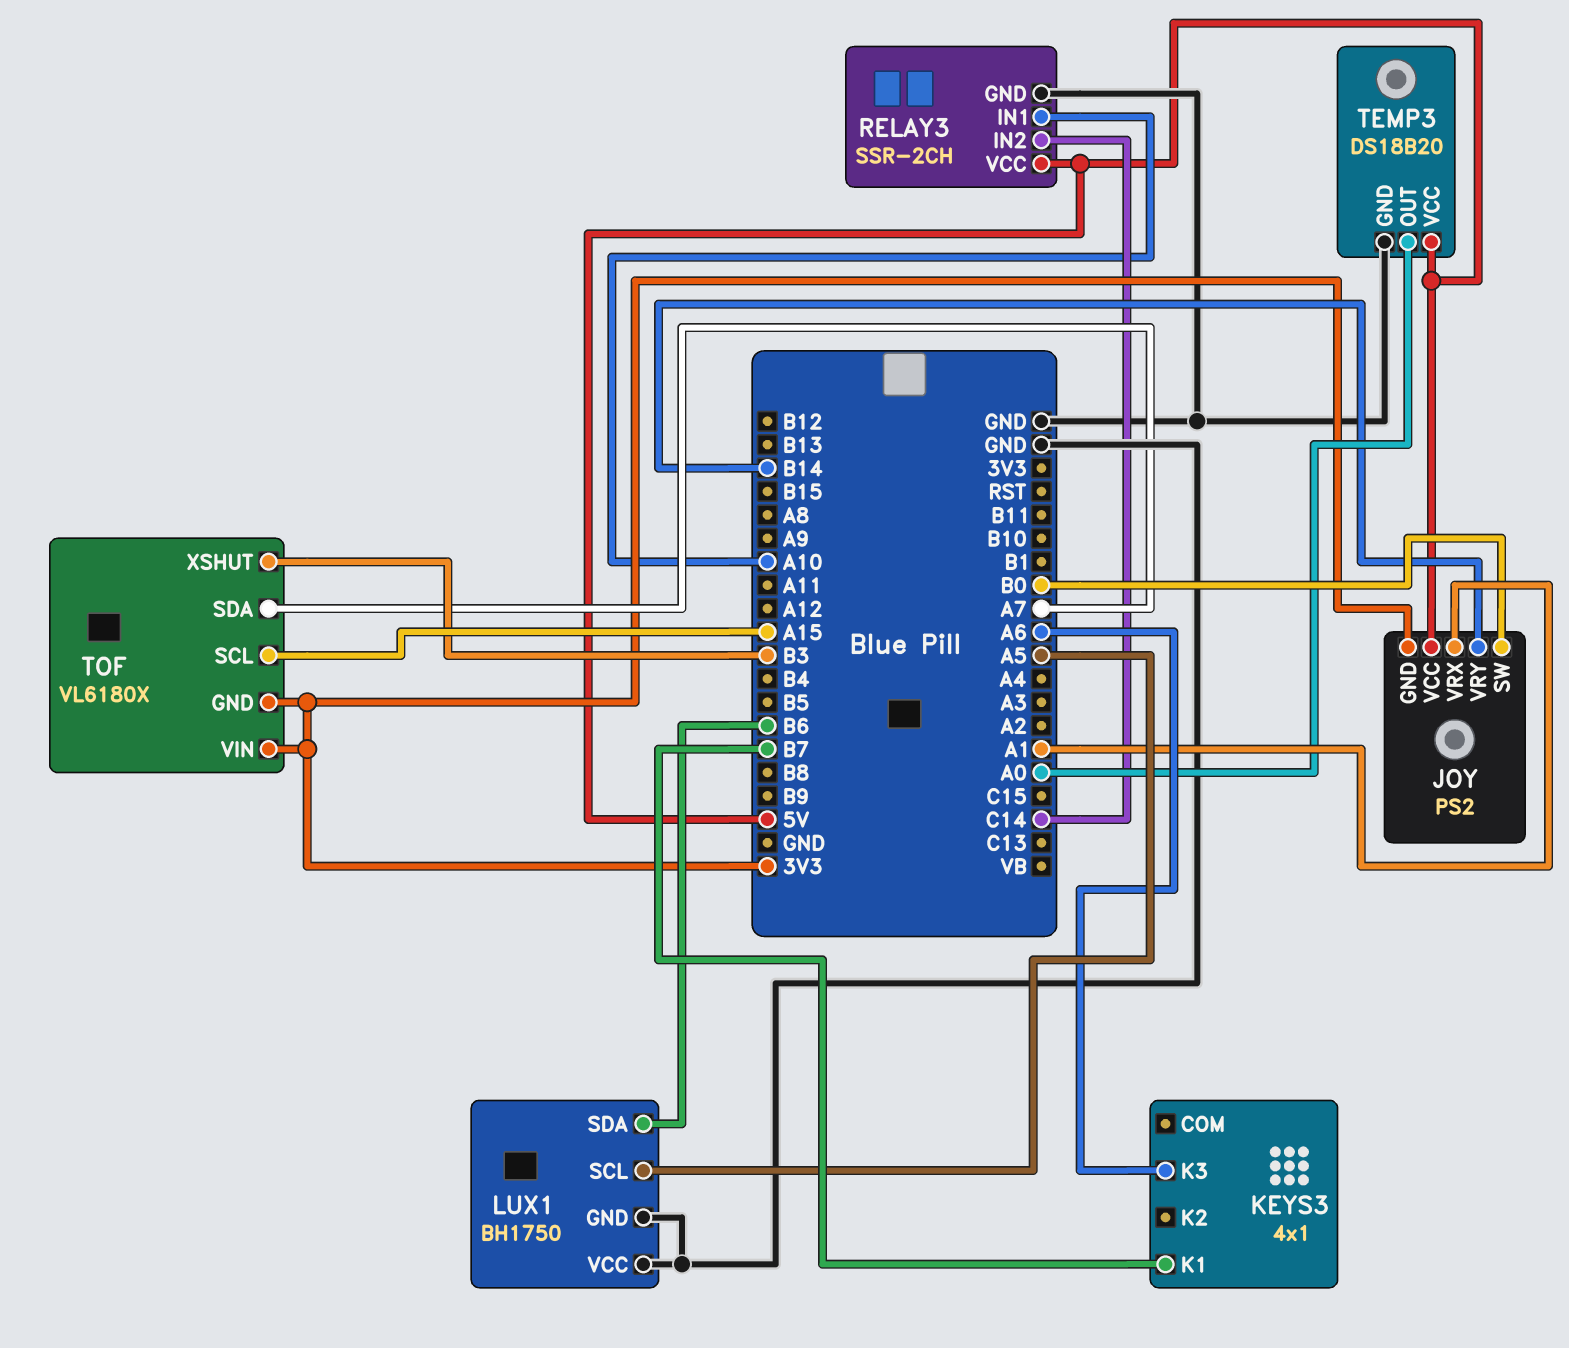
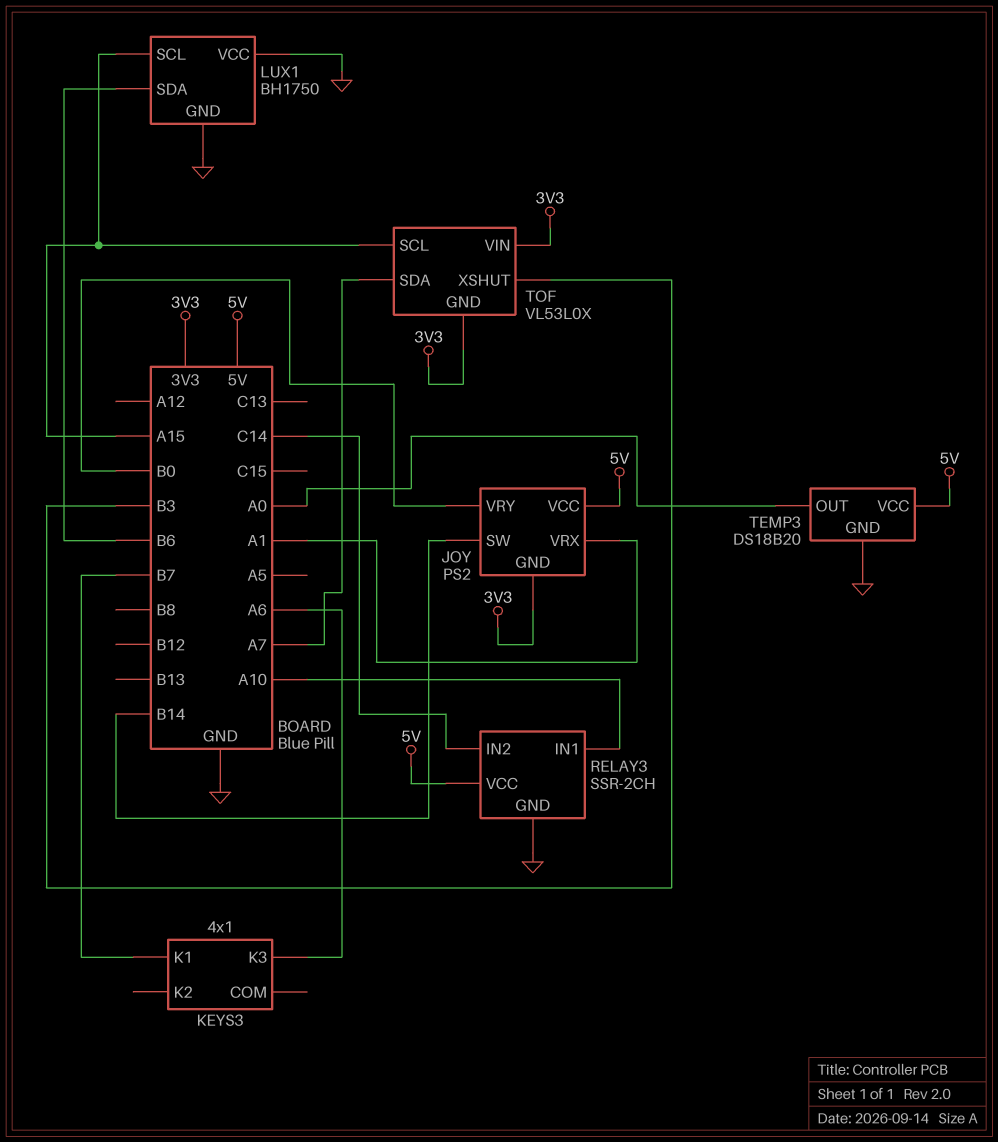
JOY pin SW: B0 -> B14
JOY pin VRY: B14 -> B0
LUX1 pin SCL: A5 -> A15
TOF: VL6180X -> VL53L0X

